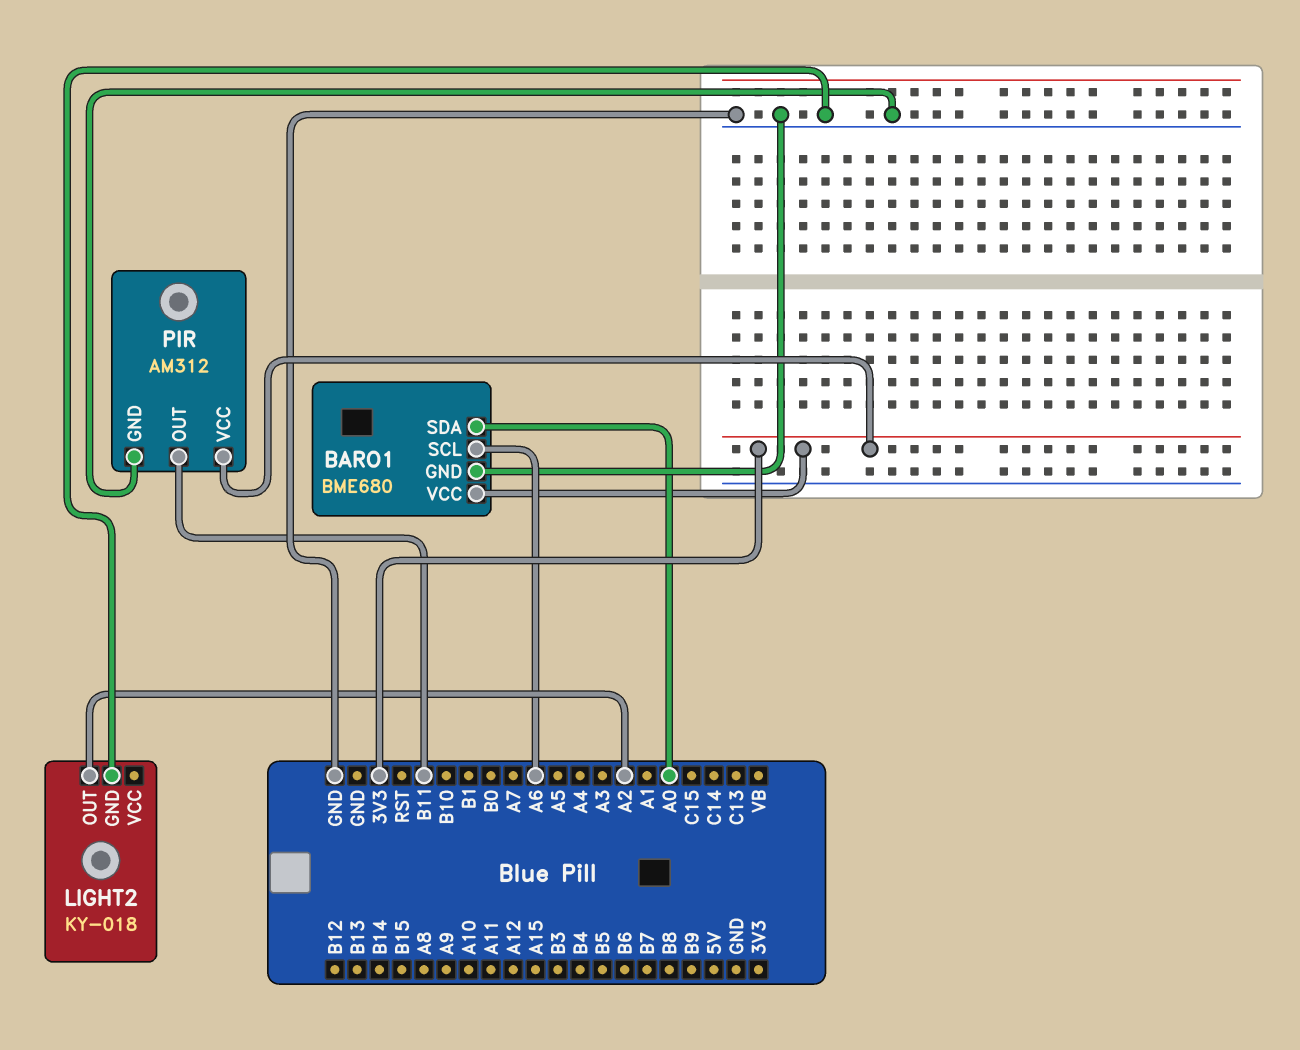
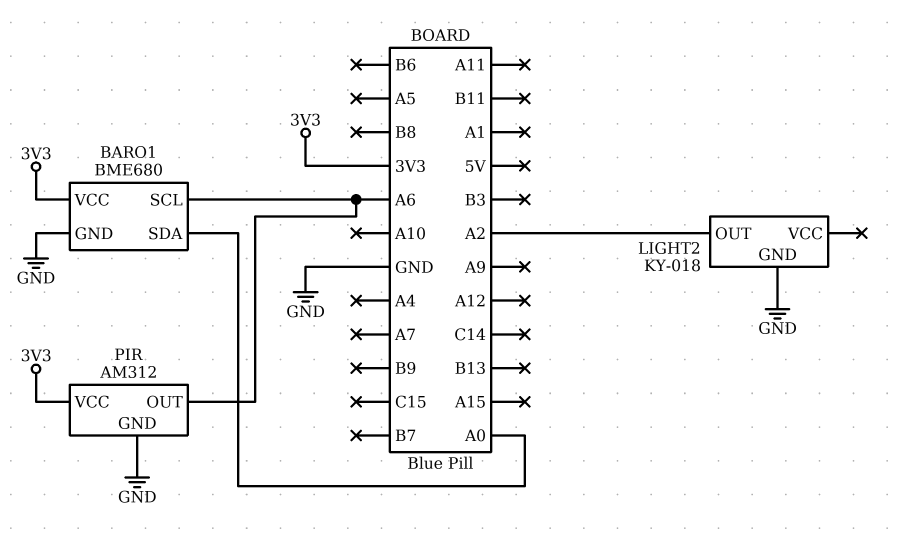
PIR pin OUT: B11 -> A6

